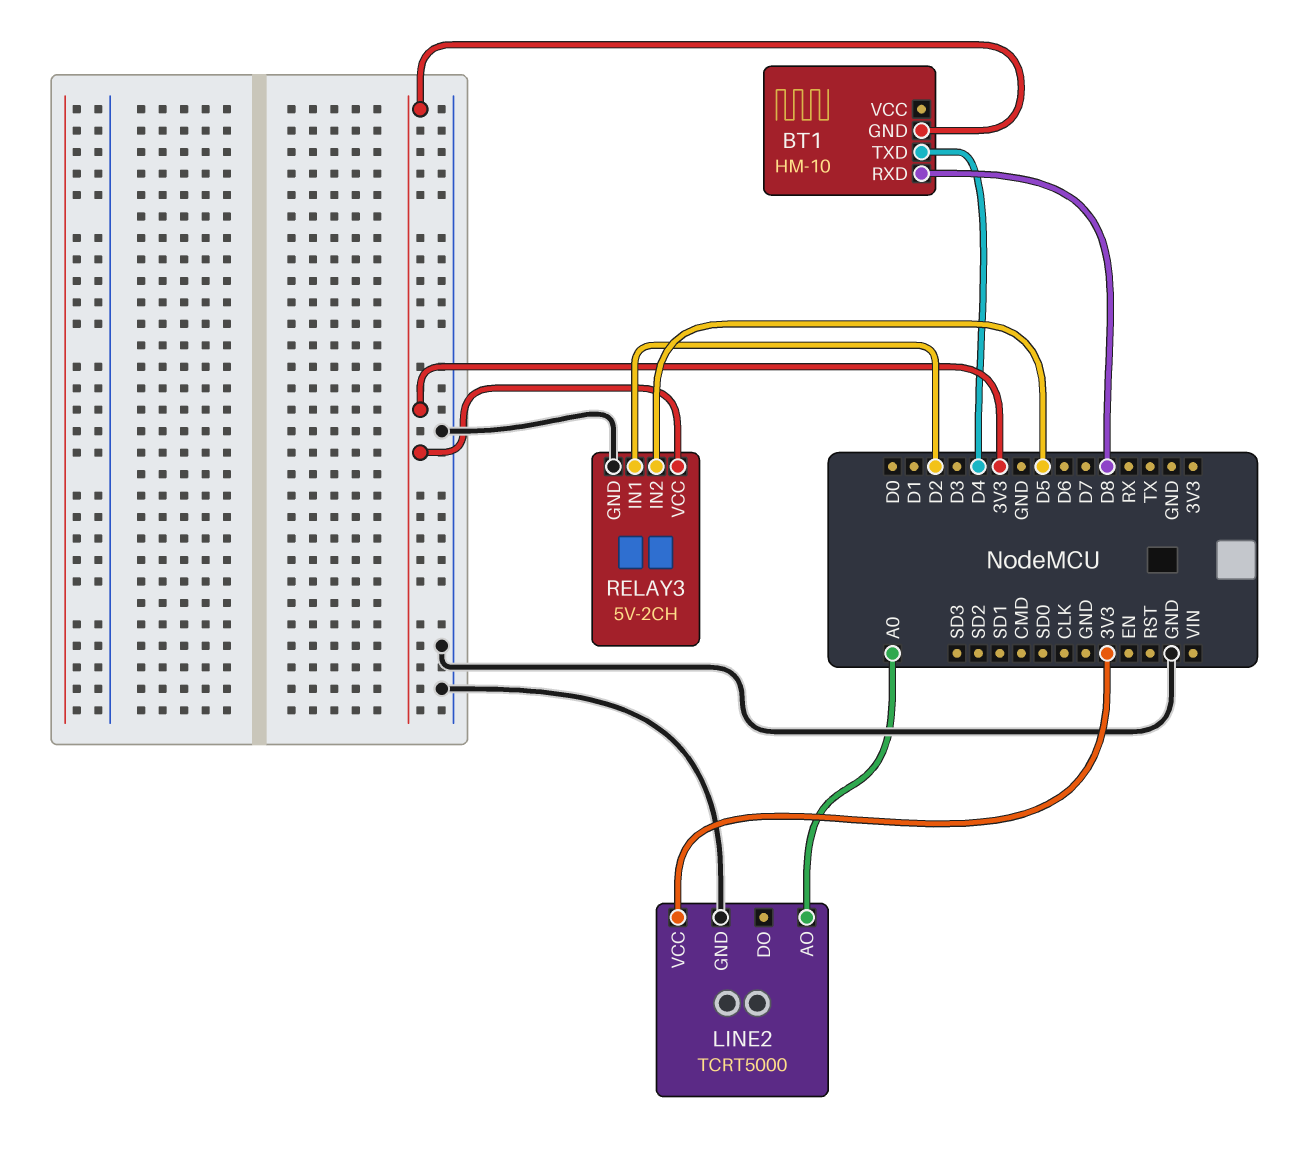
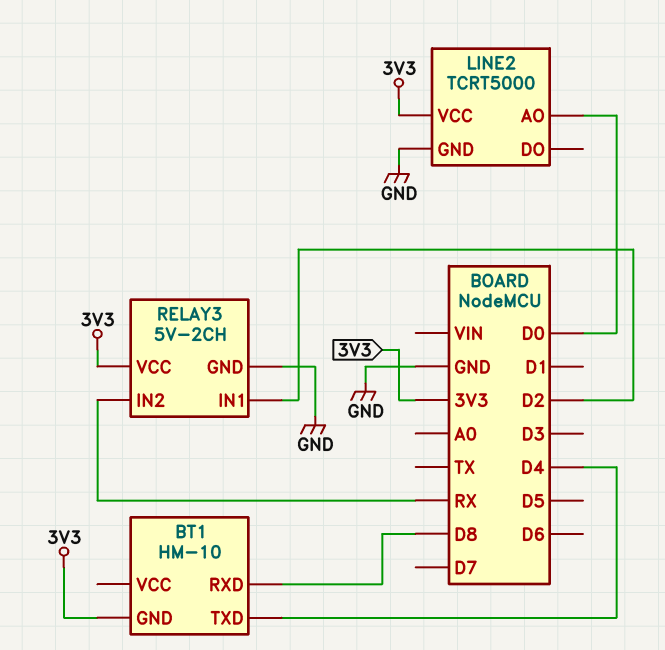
LINE2 pin AO: A0 -> D0
RELAY3 pin IN2: D5 -> RX

